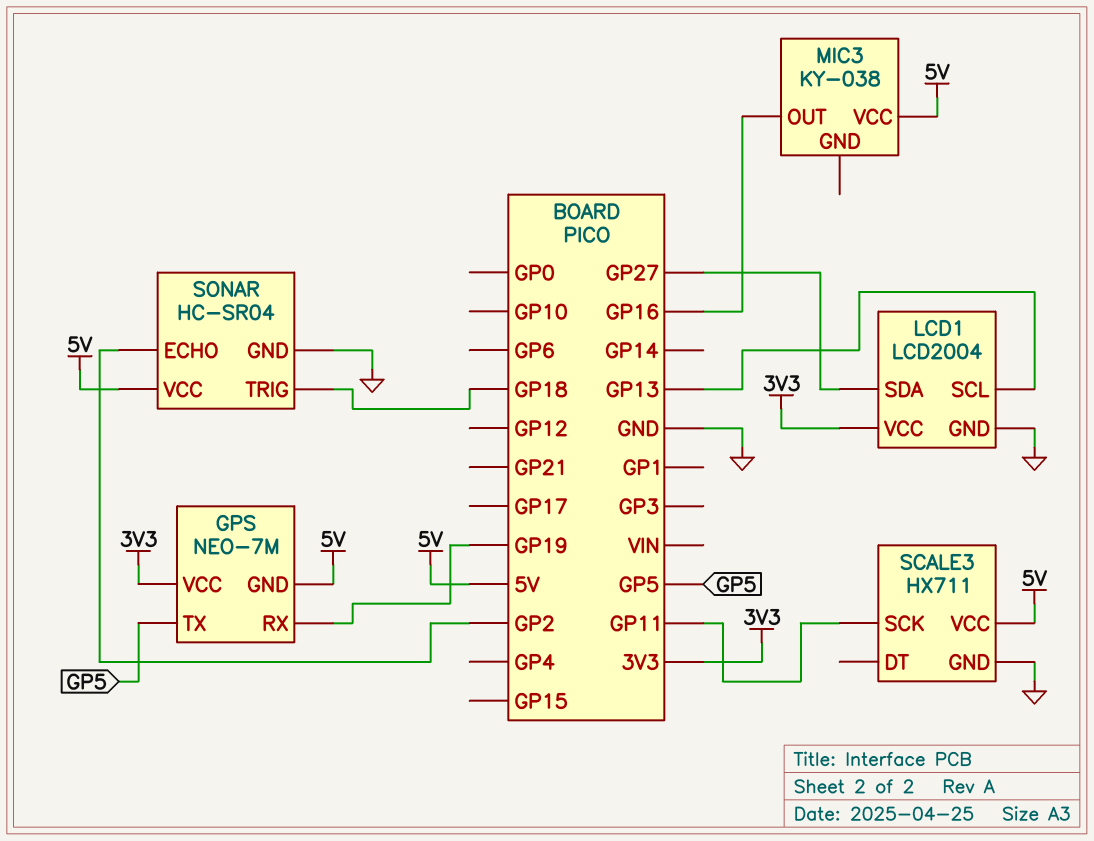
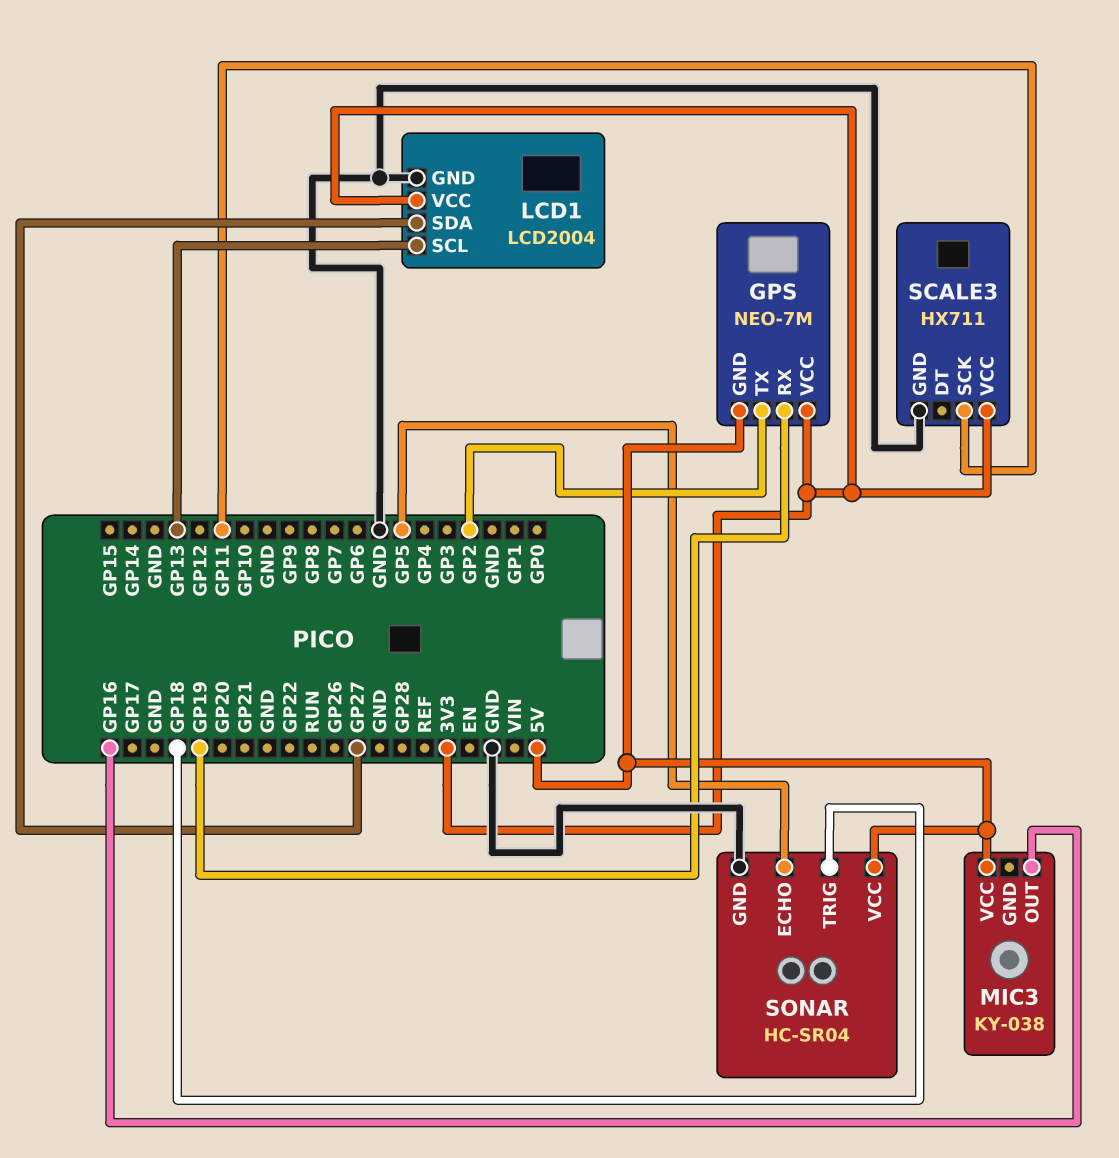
GPS pin TX: GP5 -> GP2
SCALE3 pin VCC: 5V -> 3V3
SONAR pin ECHO: GP2 -> GP5

